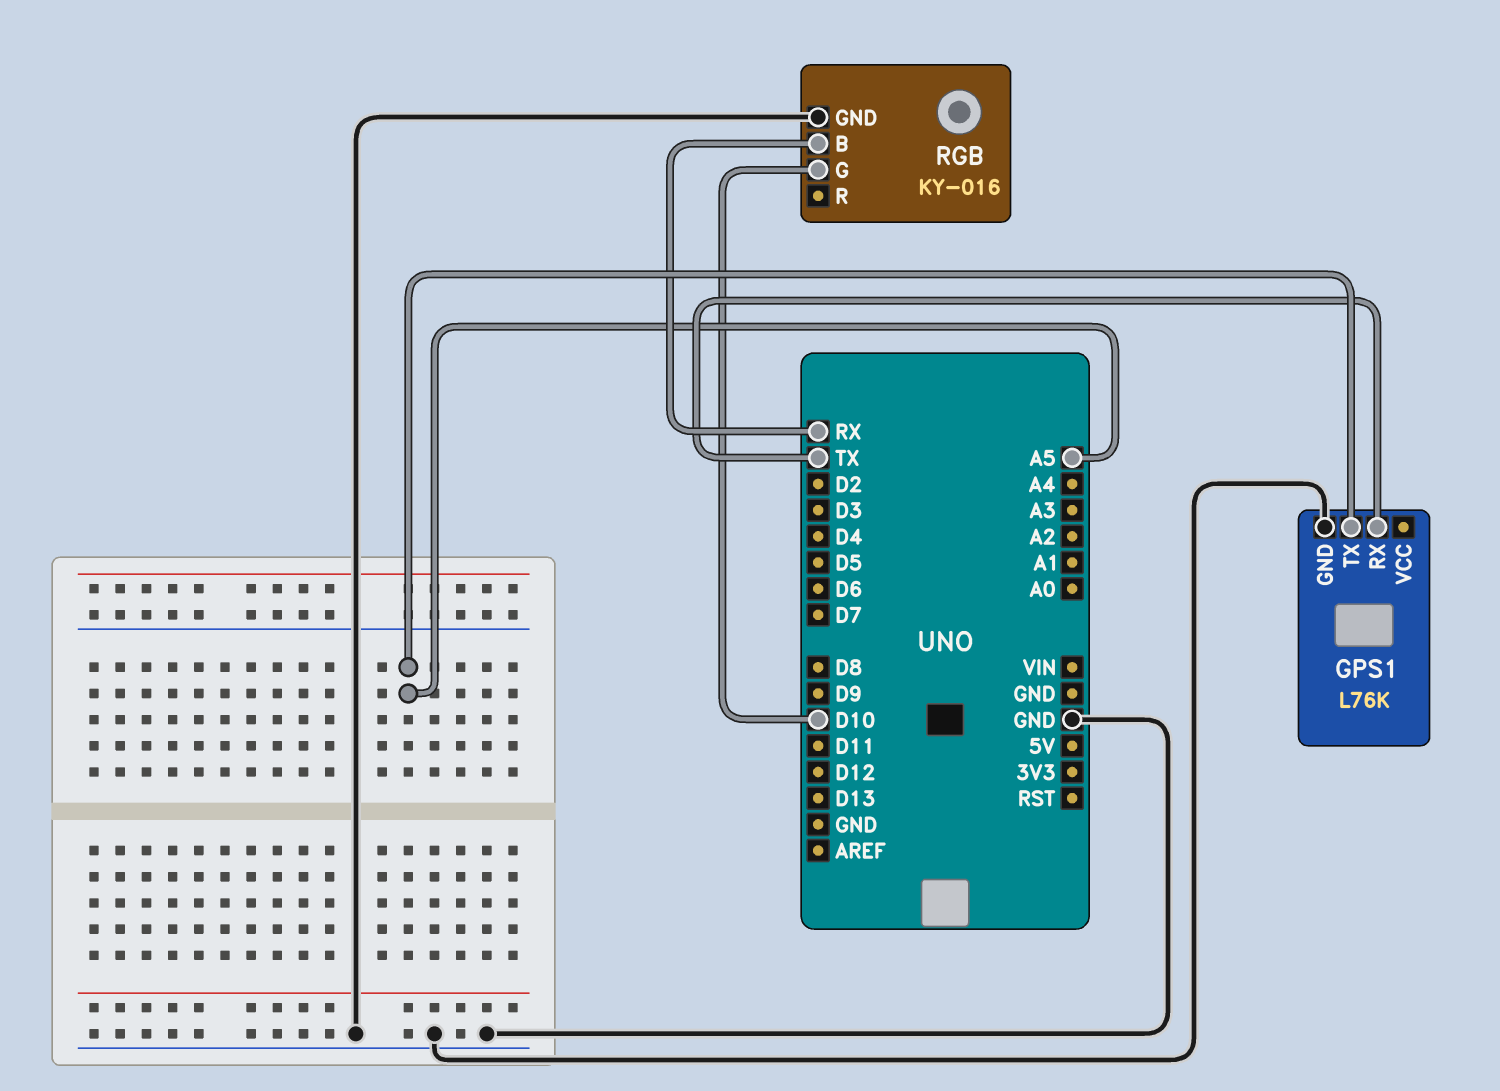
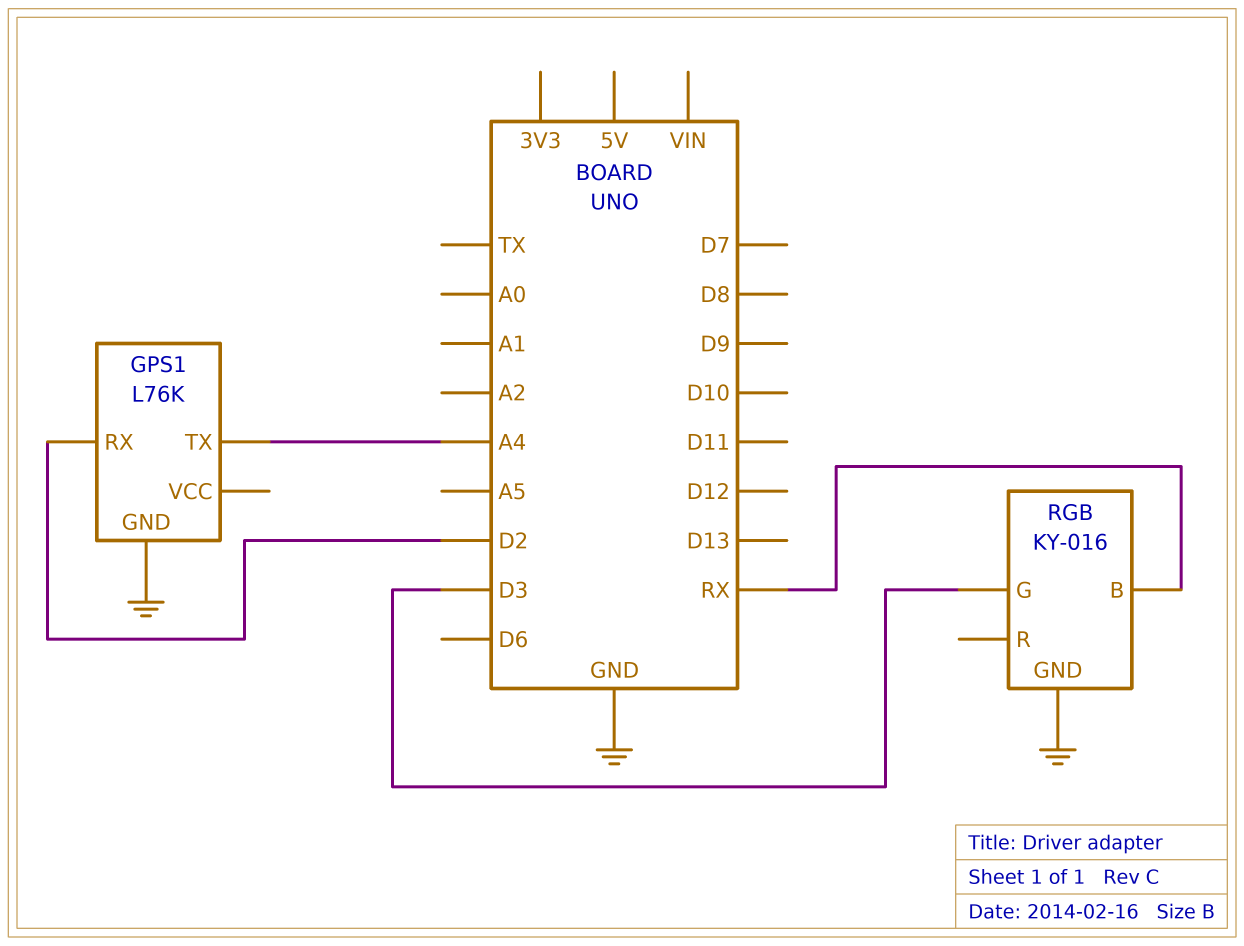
GPS1 pin RX: TX -> D2
GPS1 pin TX: A5 -> A4
RGB pin G: D10 -> D3

